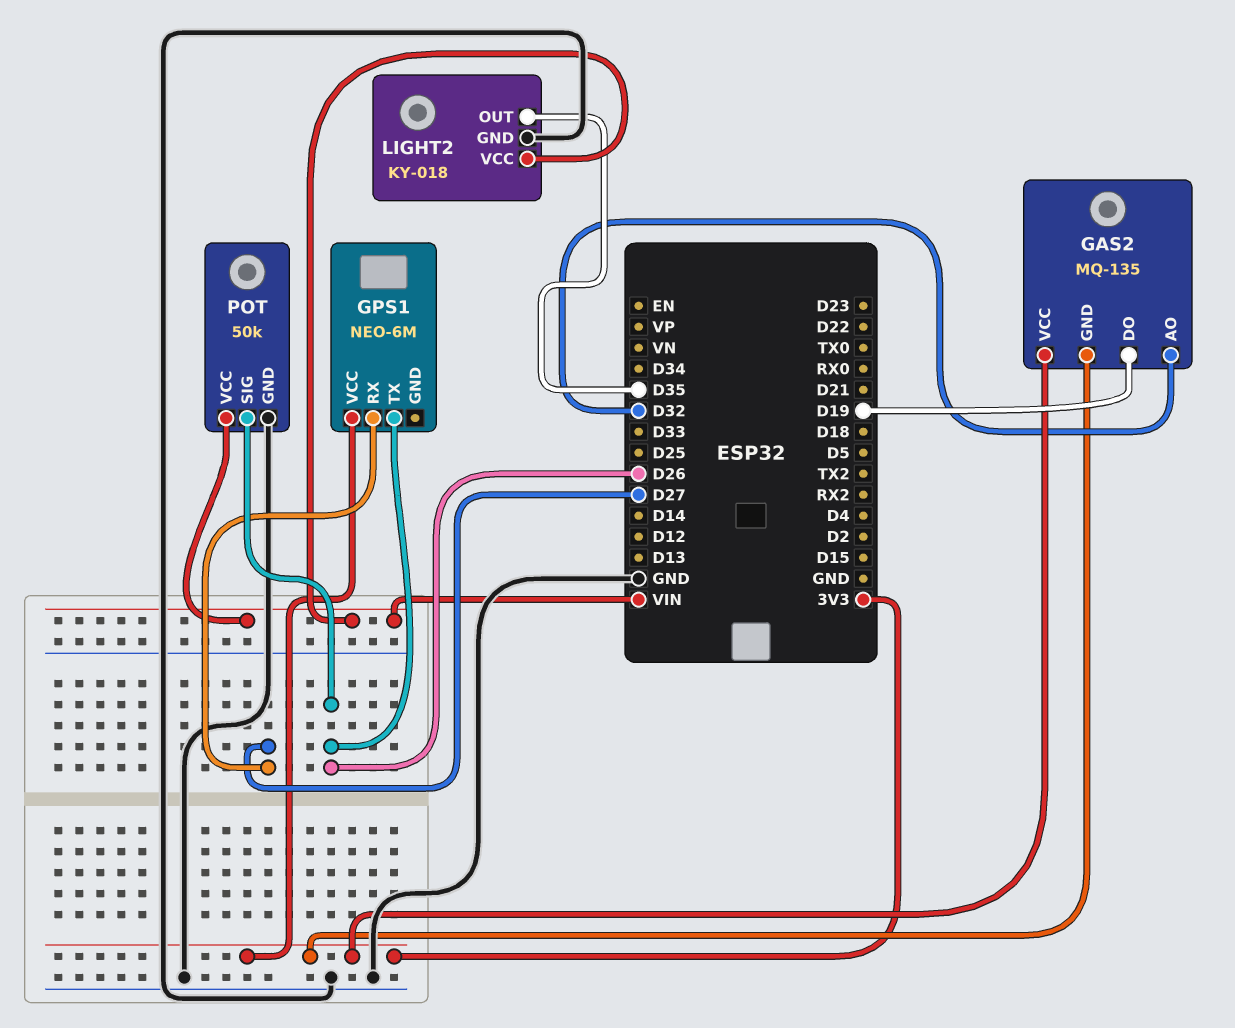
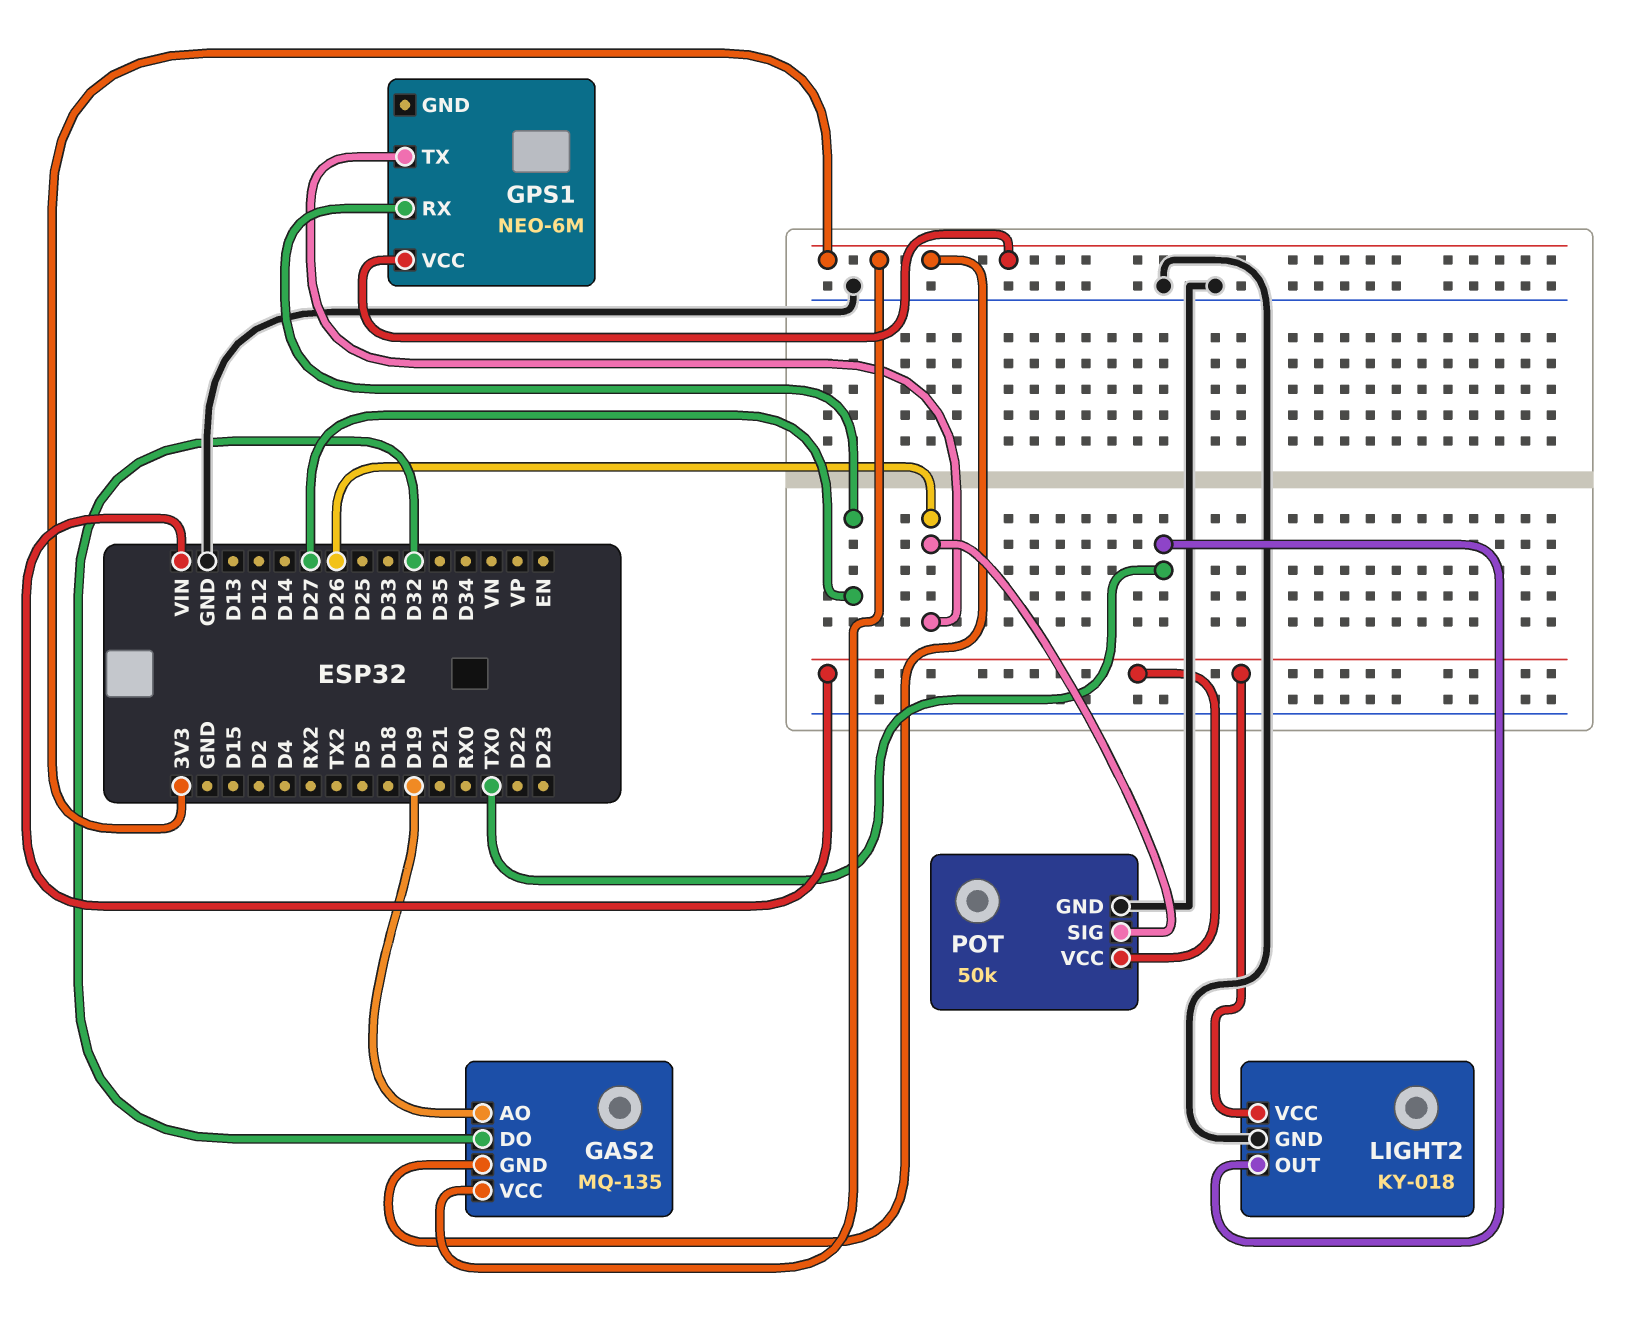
GAS2 pin AO: D32 -> D19
GAS2 pin DO: D19 -> D32
LIGHT2 pin OUT: D35 -> TX0

